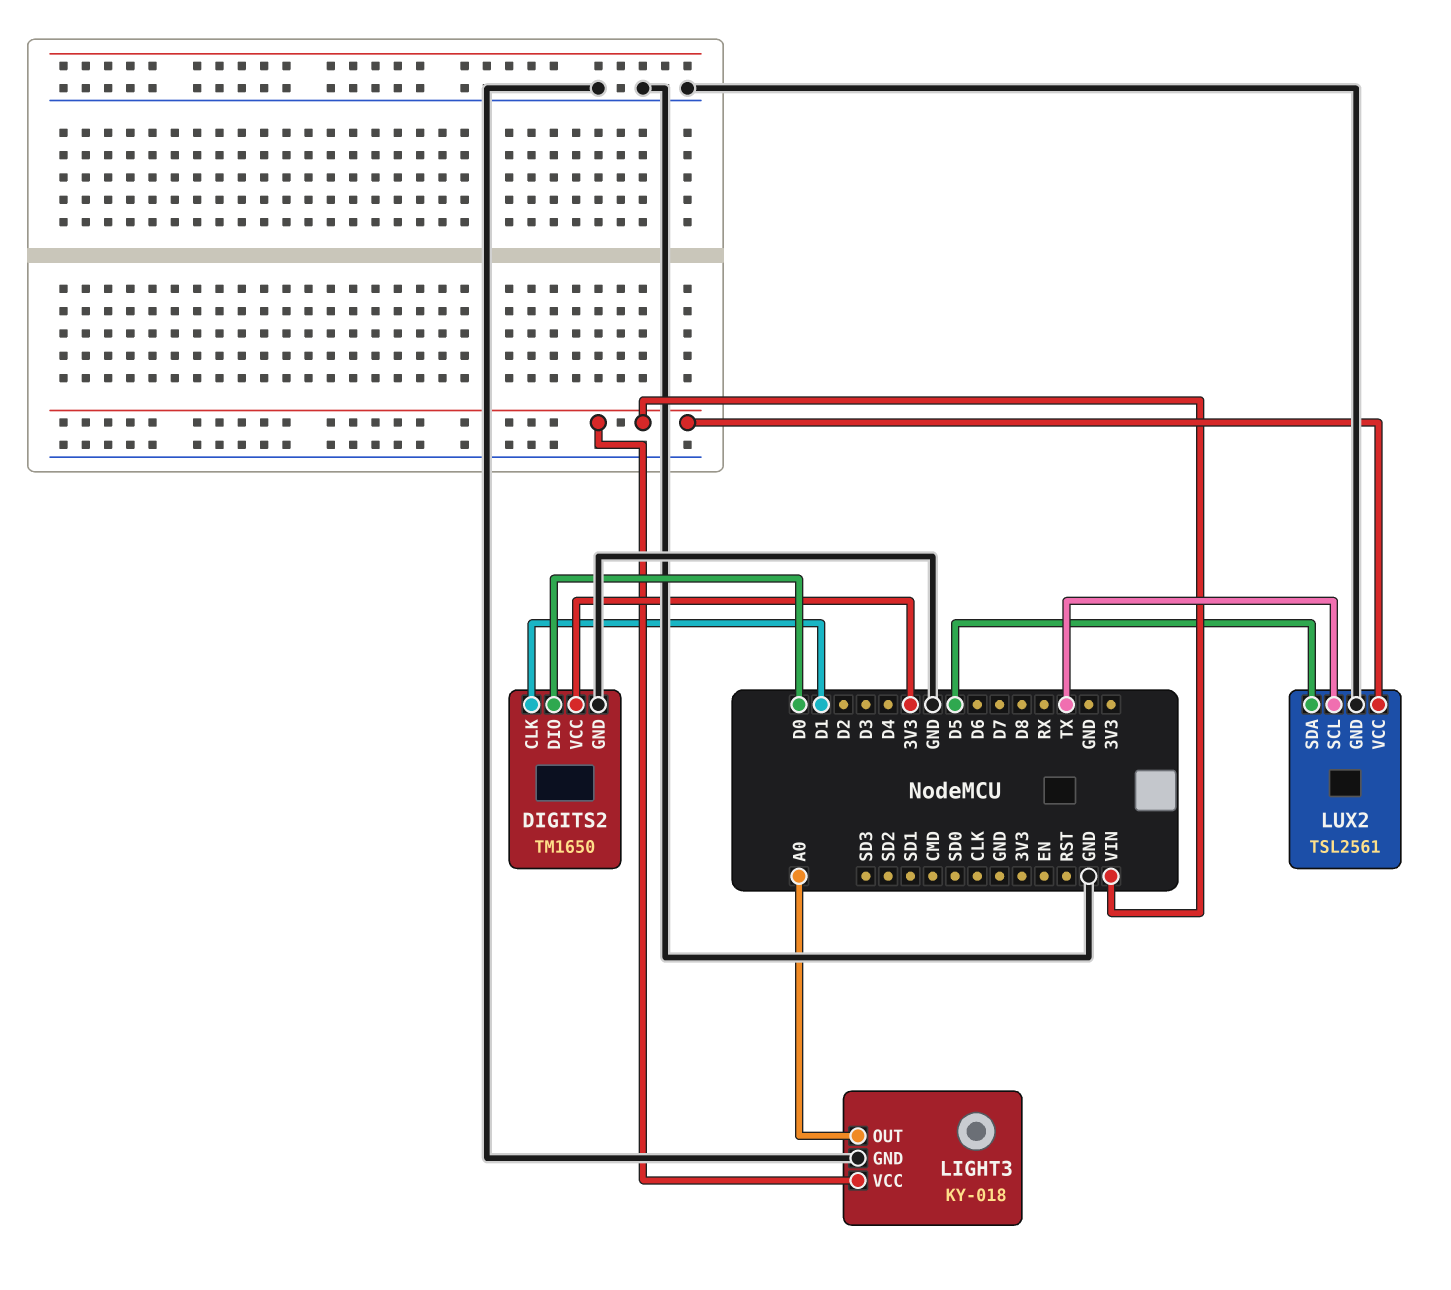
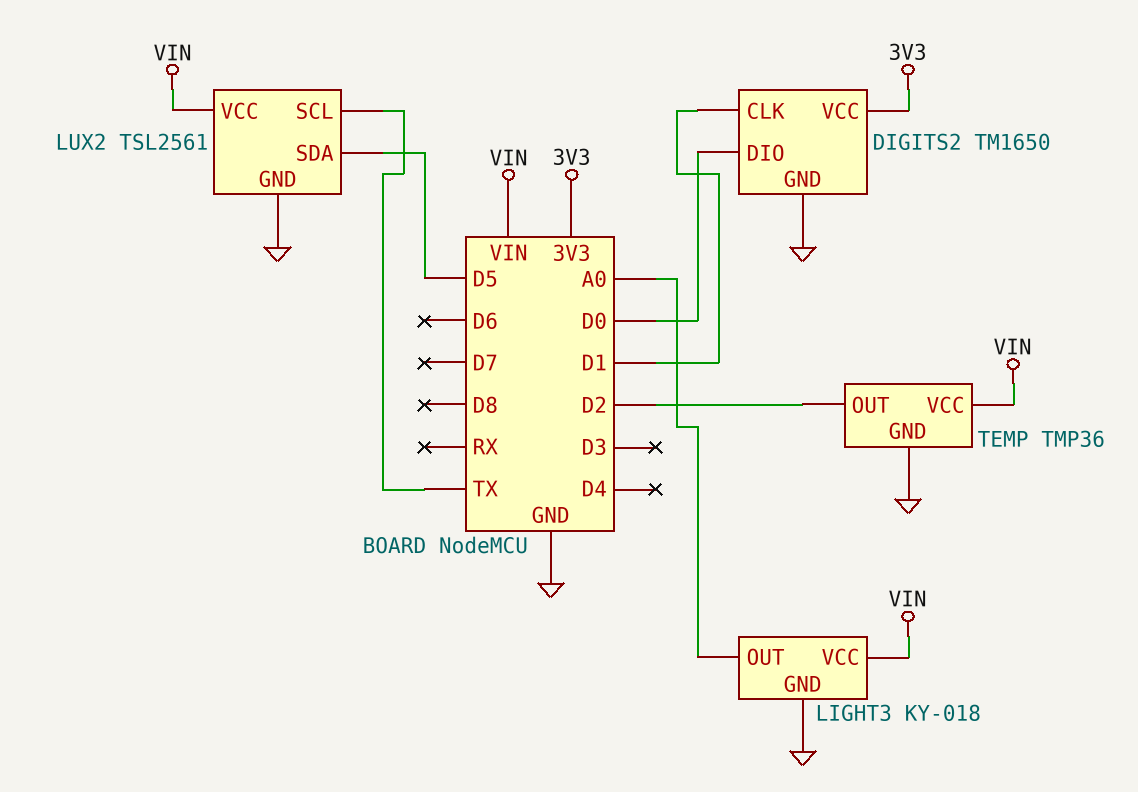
TEMP: none -> TMP36
TEMP pin GND: none -> GND
TEMP pin OUT: none -> D2
TEMP pin VCC: none -> VIN

